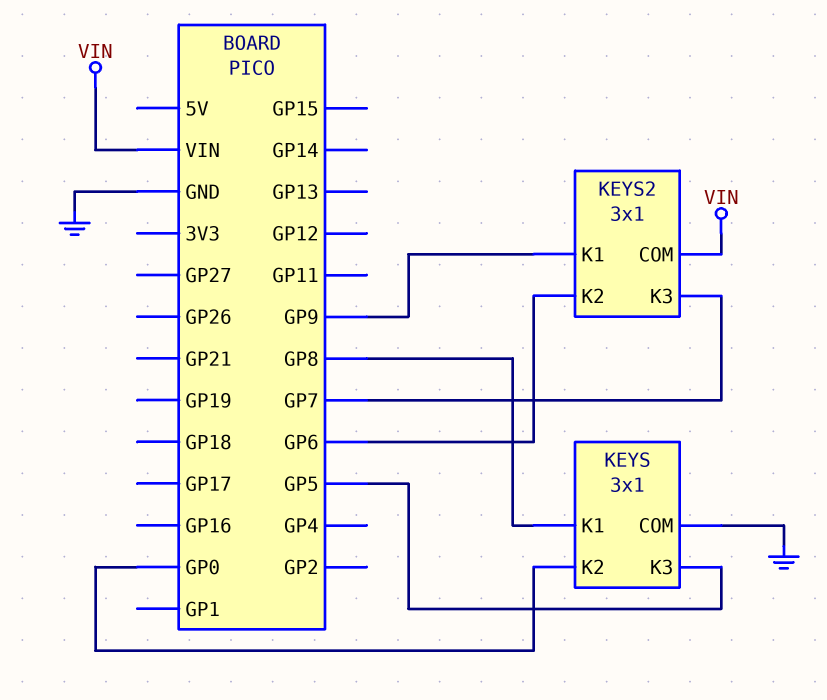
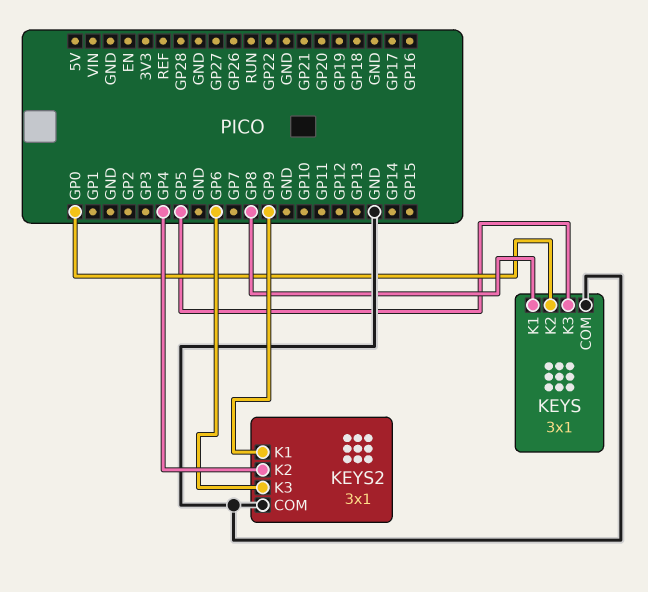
KEYS2 pin COM: VIN -> GND
KEYS2 pin K2: GP6 -> GP4
KEYS2 pin K3: GP7 -> GP6

